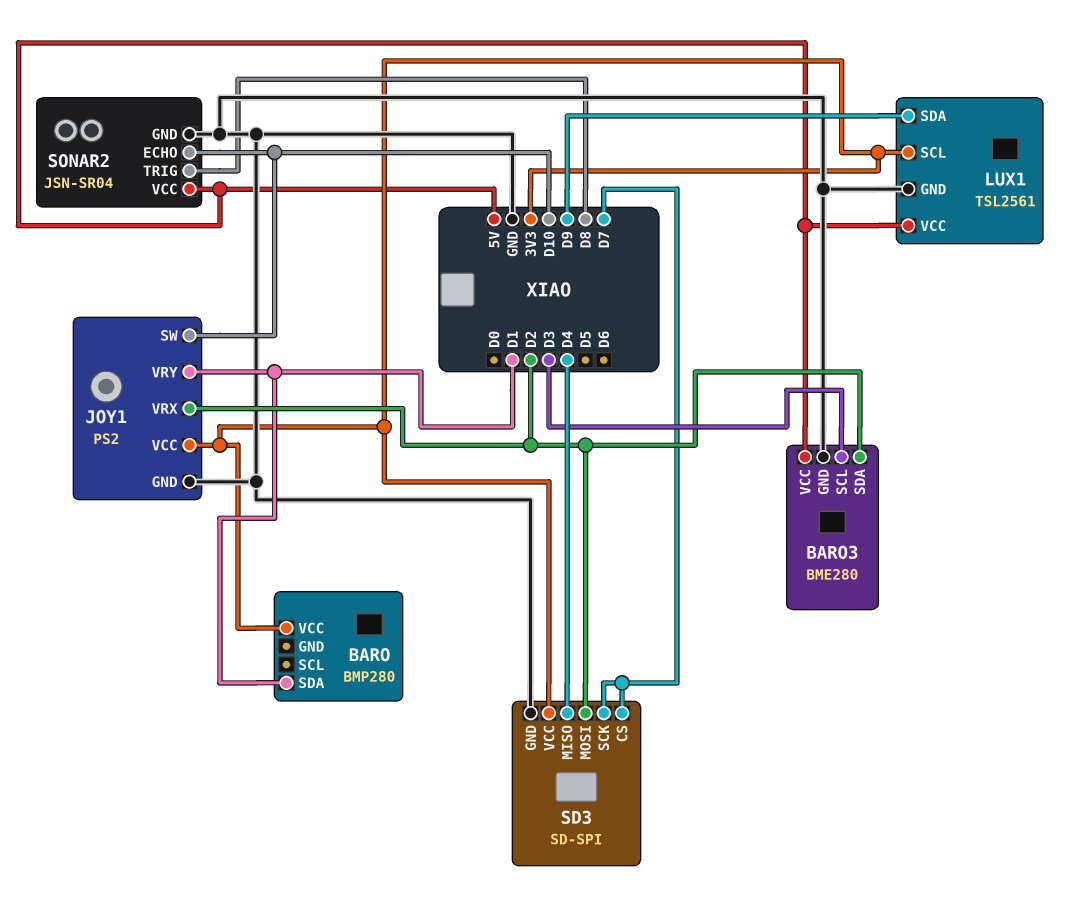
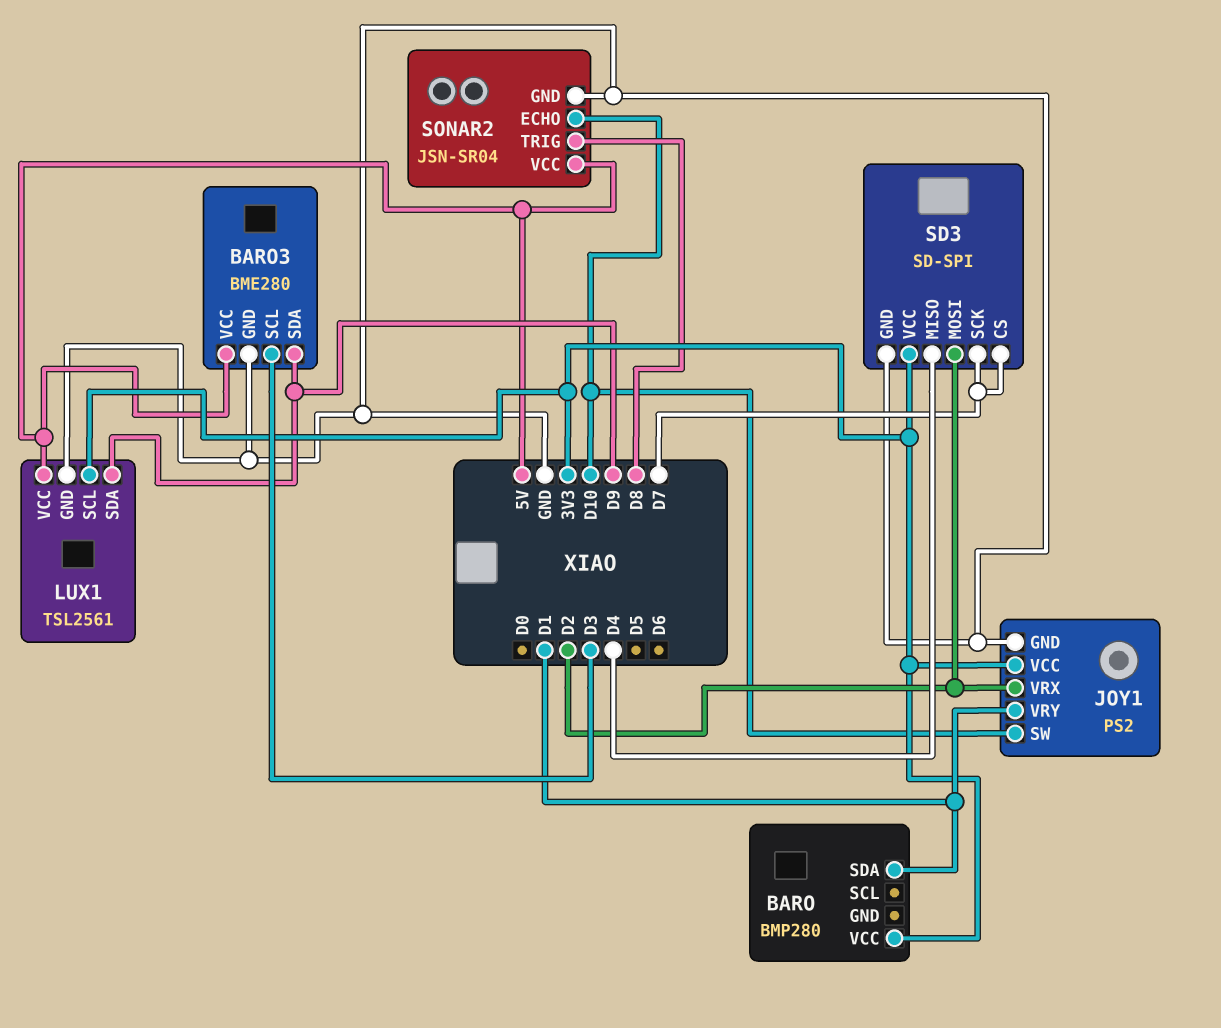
BARO3 pin SDA: D2 -> D9

